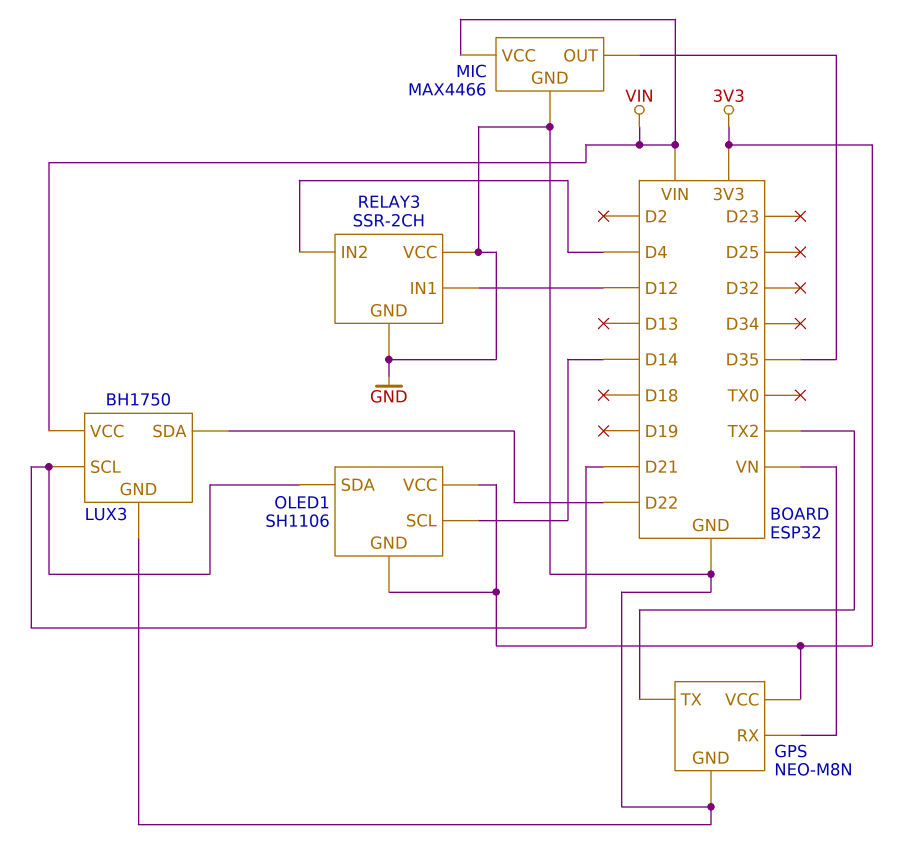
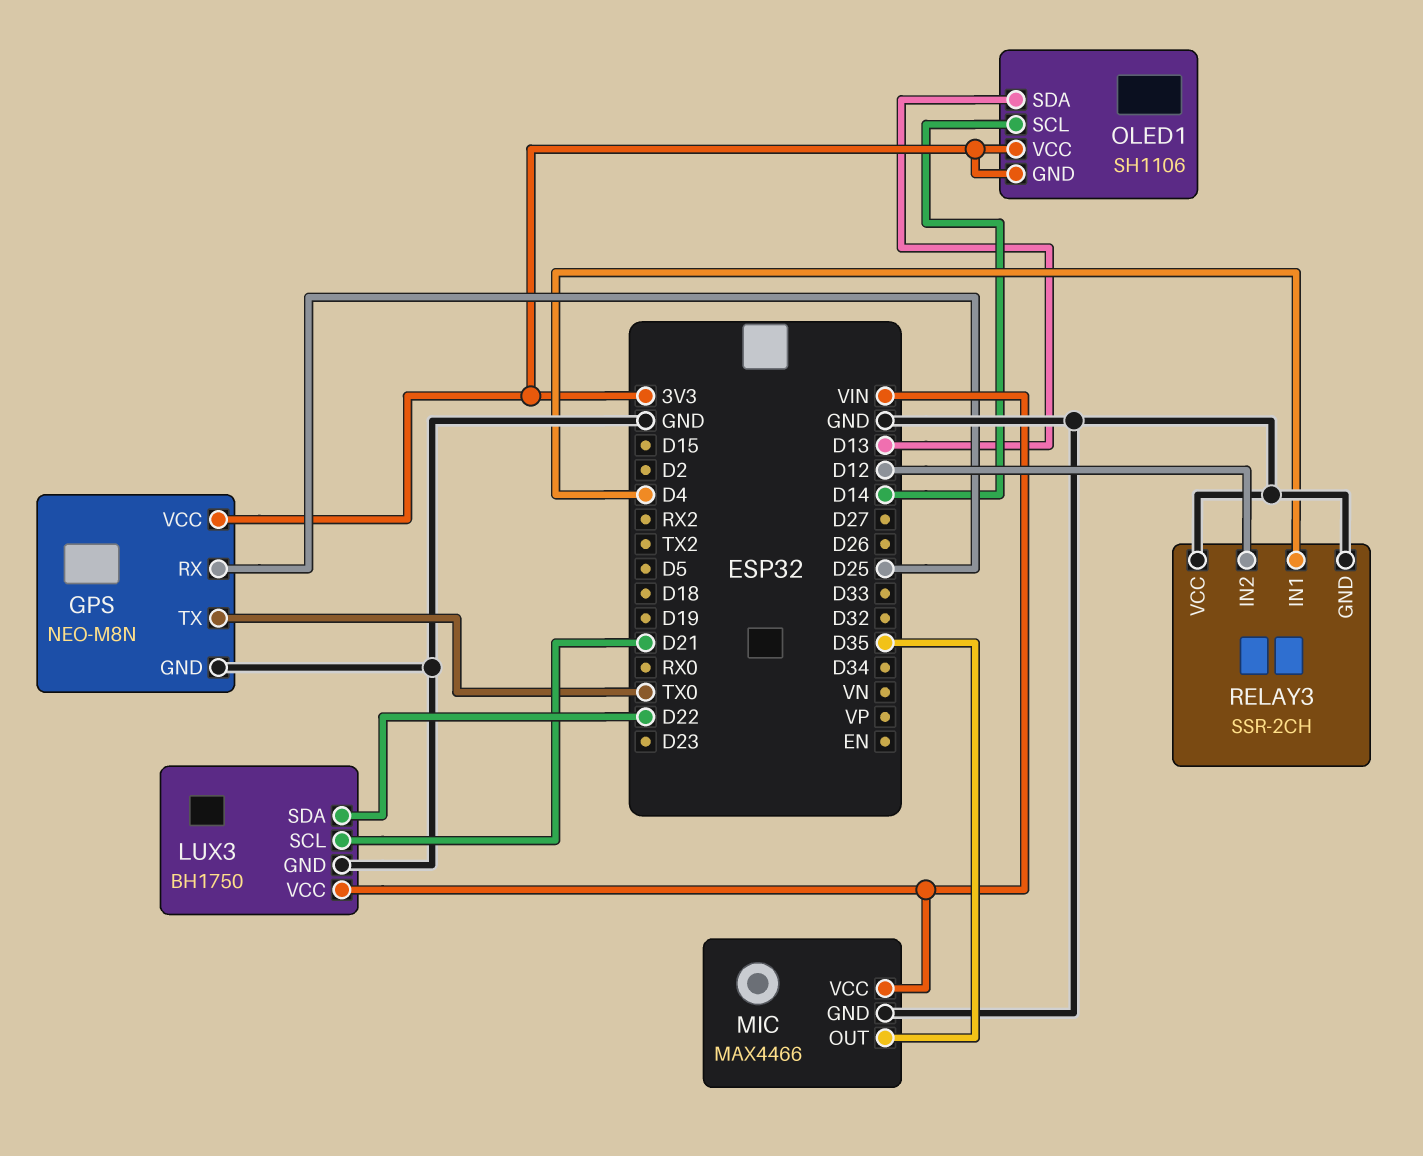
GPS pin RX: VN -> D25
GPS pin TX: TX2 -> TX0
OLED1 pin SDA: D21 -> D13
RELAY3 pin IN1: D12 -> D4
RELAY3 pin IN2: D4 -> D12

